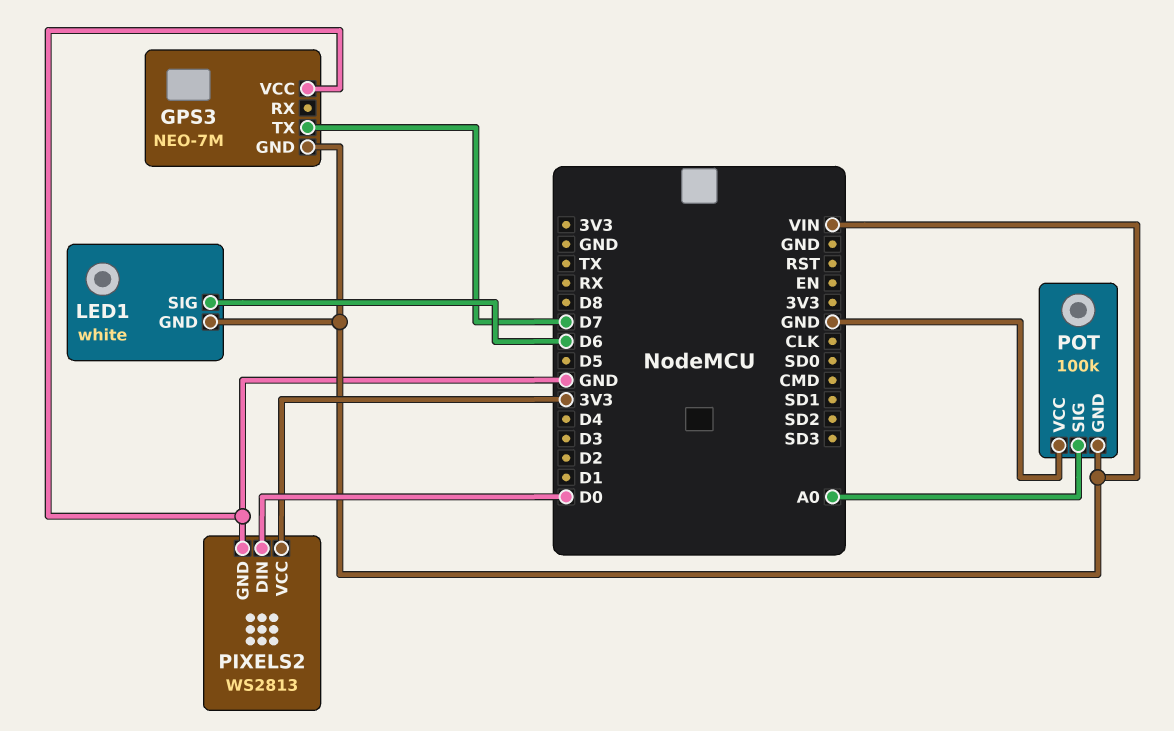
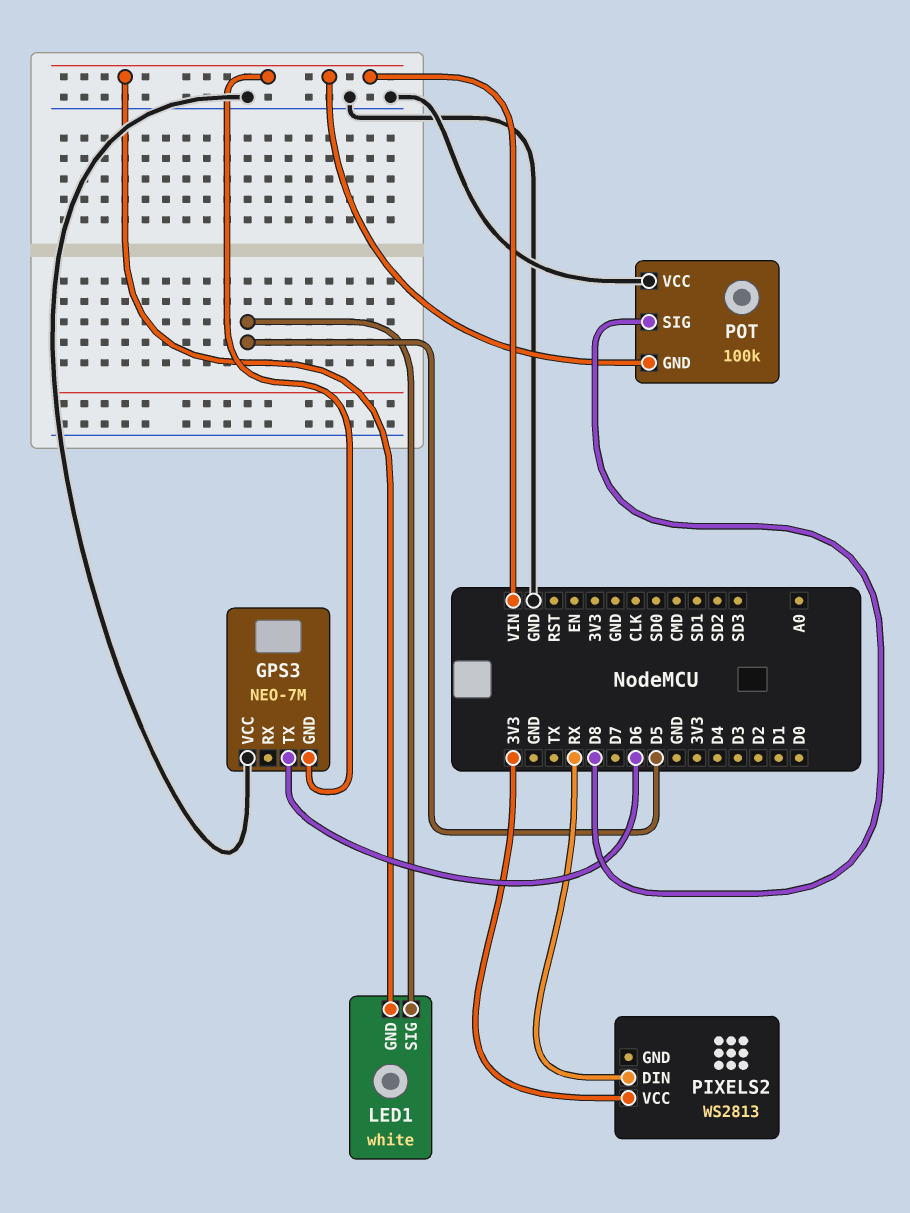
GPS3 pin TX: D7 -> D6
LED1 pin SIG: D6 -> D5
PIXELS2 pin DIN: D0 -> RX
PIXELS2 pin GND: GND -> none
POT pin SIG: A0 -> D8

